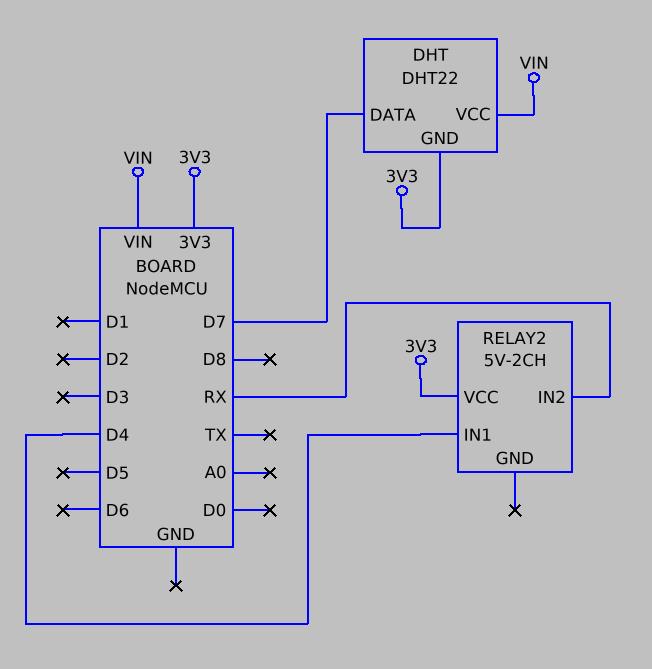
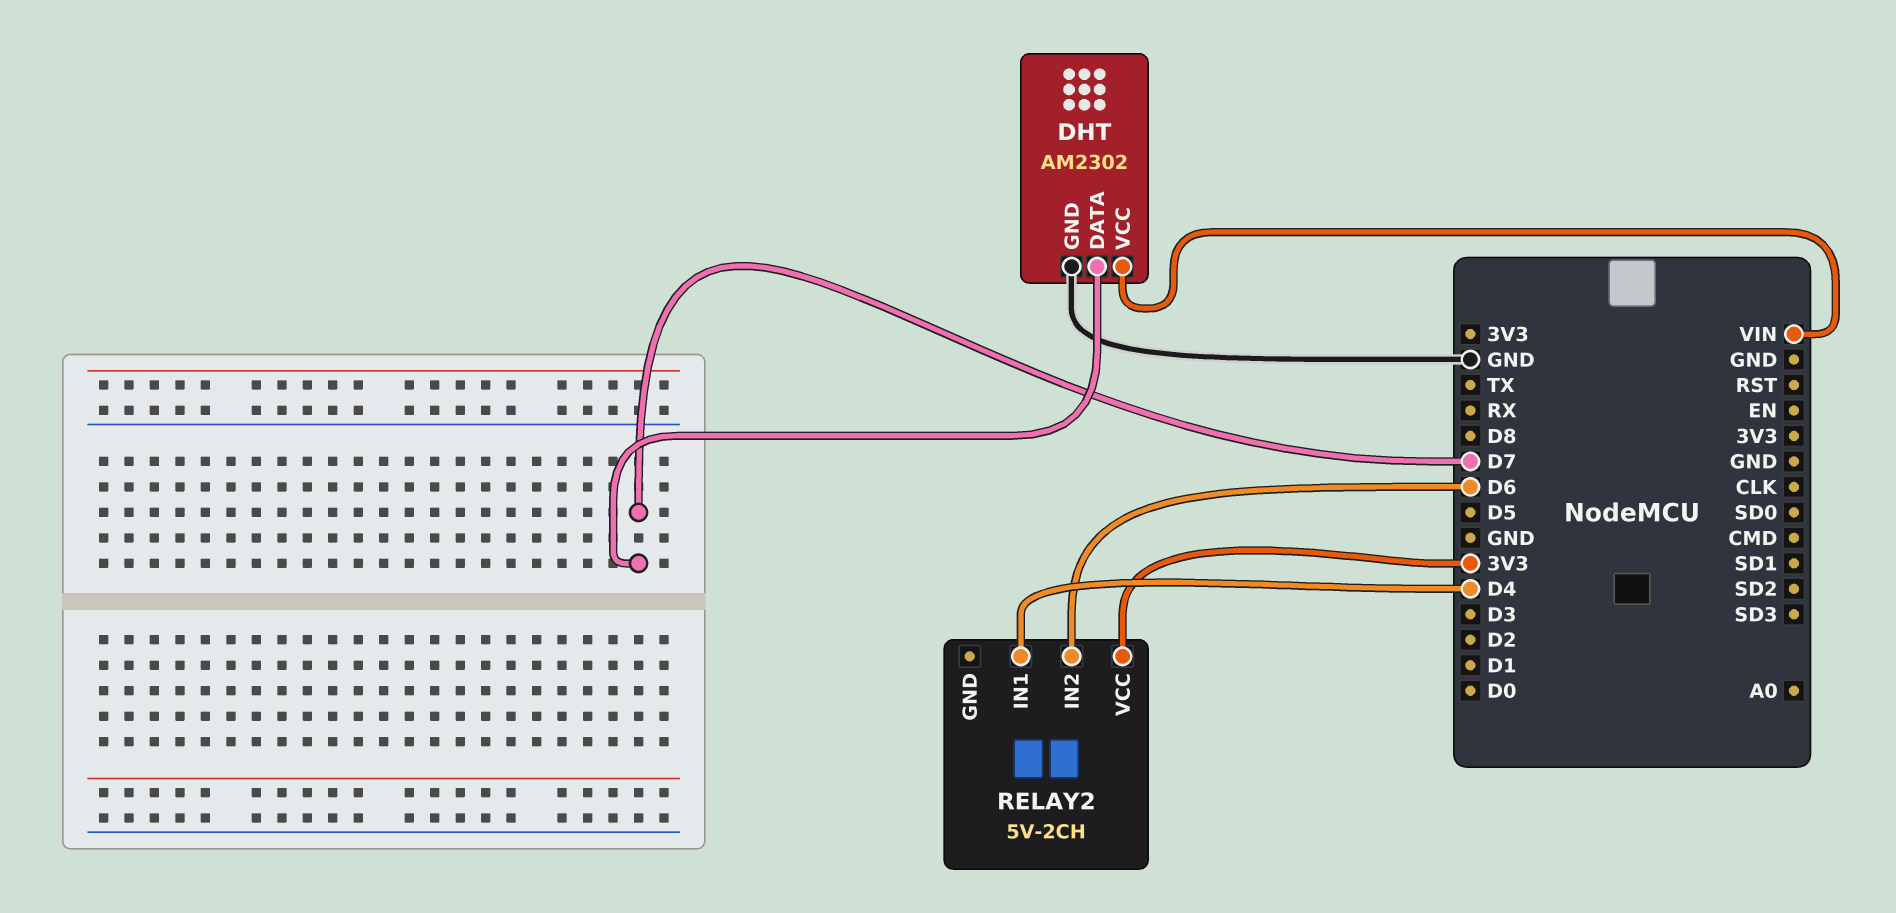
DHT: DHT22 -> AM2302
DHT pin GND: 3V3 -> GND
RELAY2 pin IN2: RX -> D6

